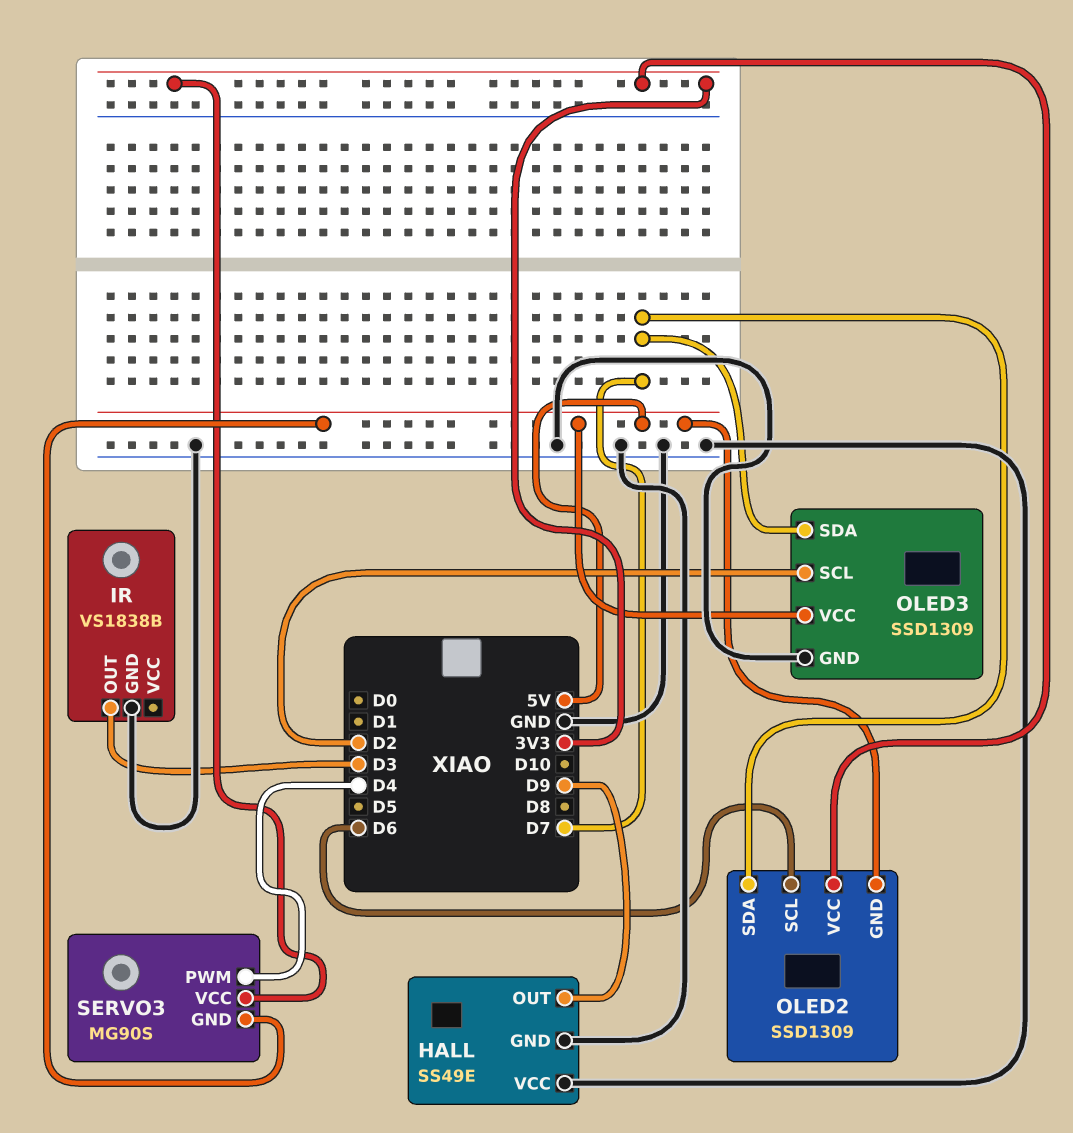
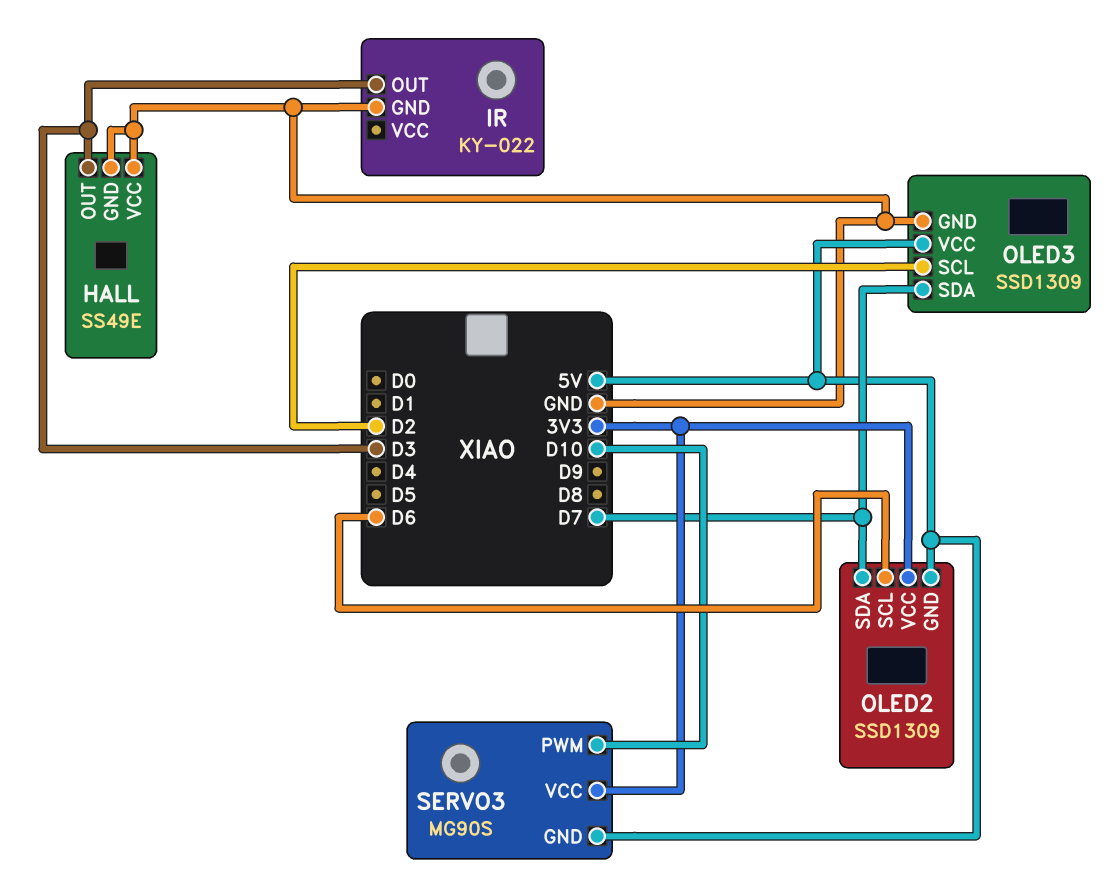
HALL pin OUT: D9 -> D3
IR: VS1838B -> KY-022
SERVO3 pin PWM: D4 -> D10

